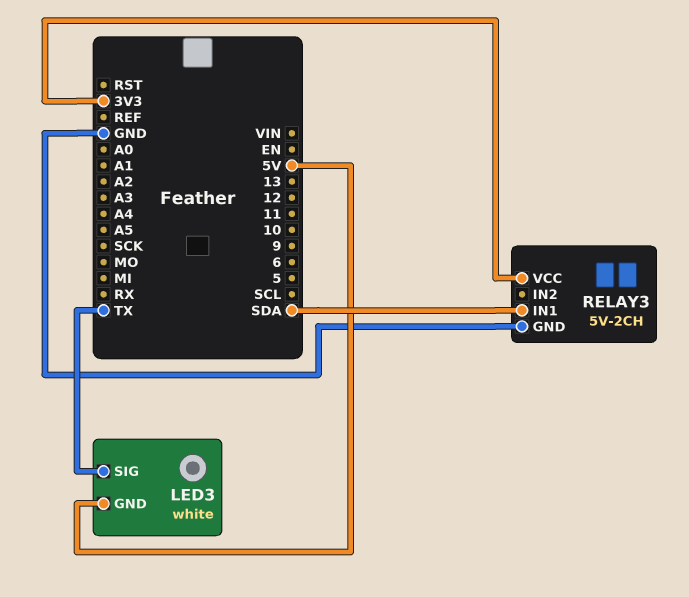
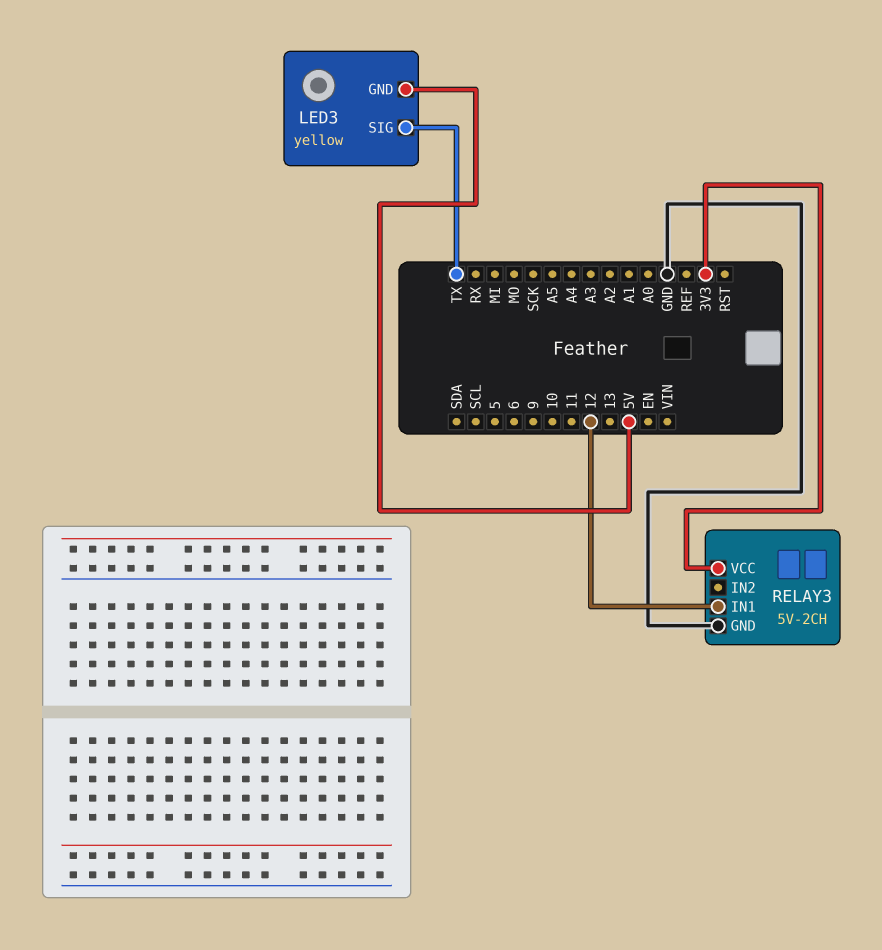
LED3: white -> yellow
RELAY3 pin IN1: SDA -> 12

